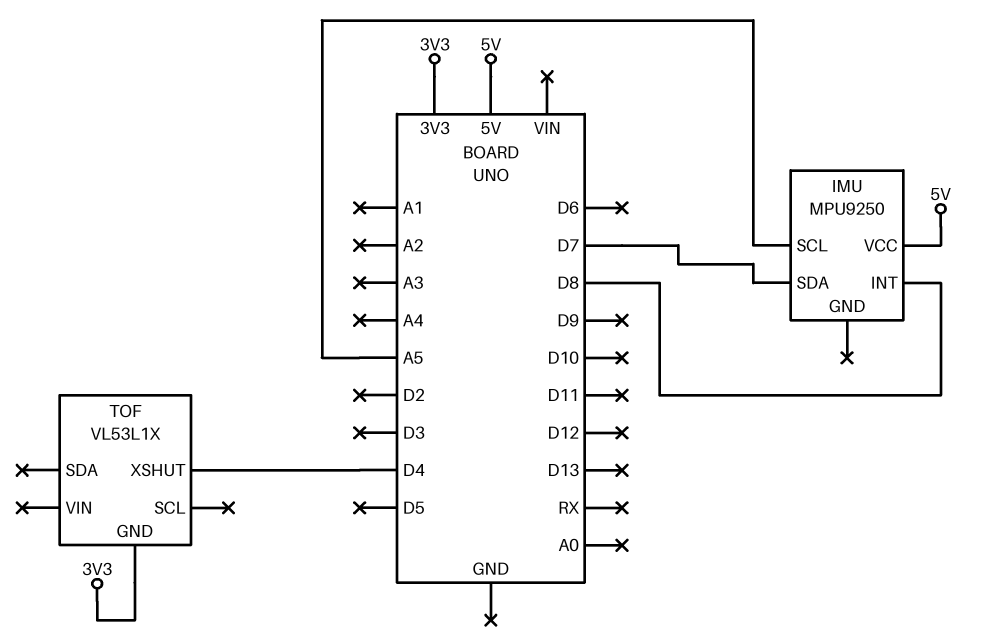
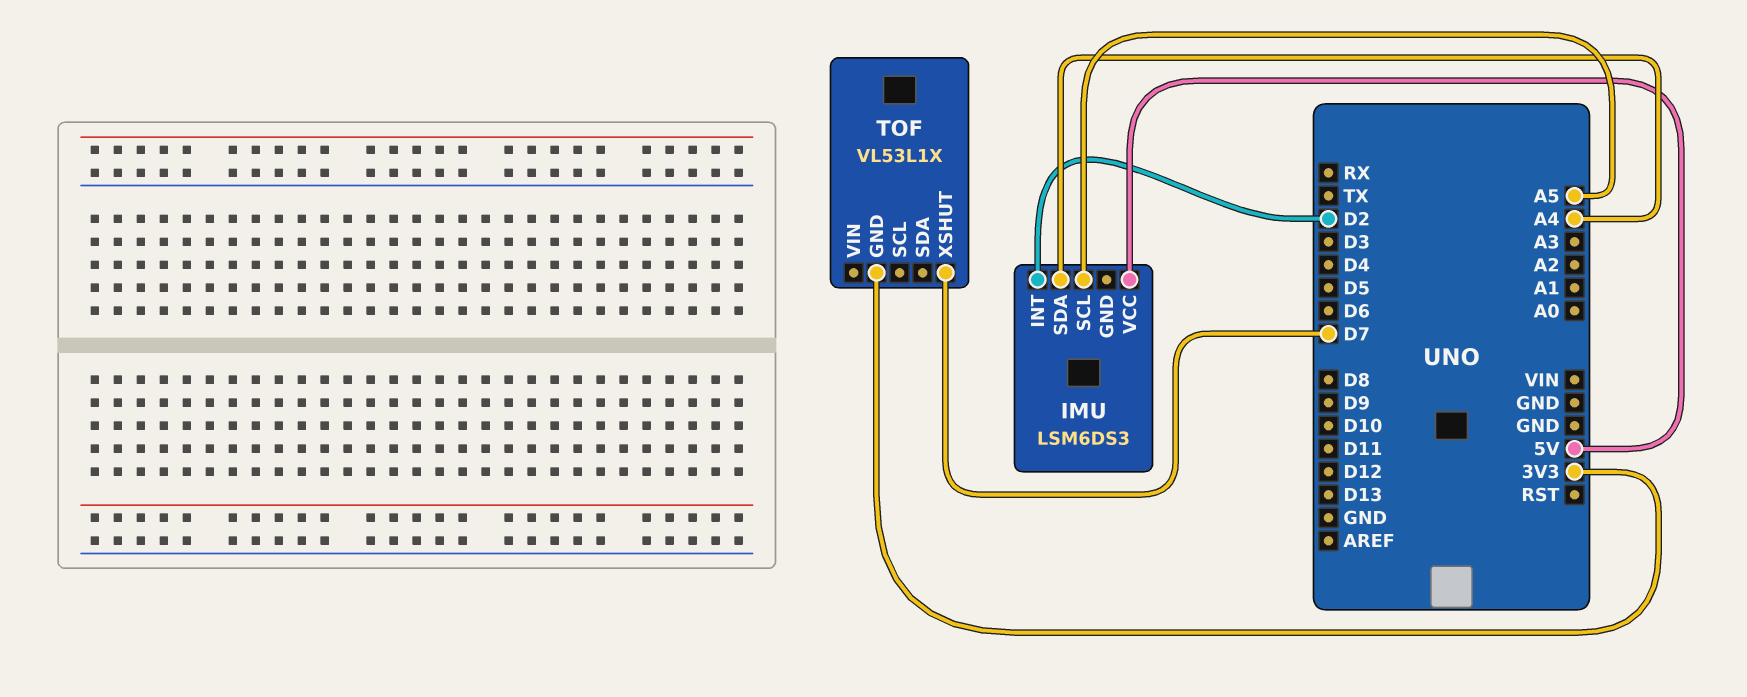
IMU: MPU9250 -> LSM6DS3
IMU pin INT: D8 -> D2
IMU pin SDA: D7 -> A4
TOF pin XSHUT: D4 -> D7

